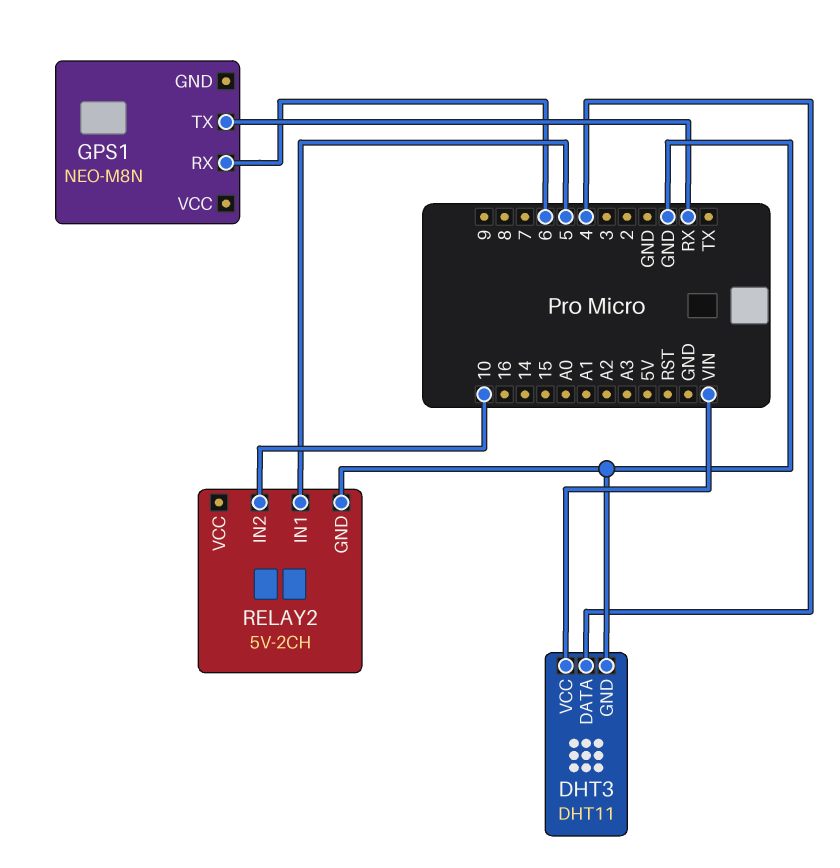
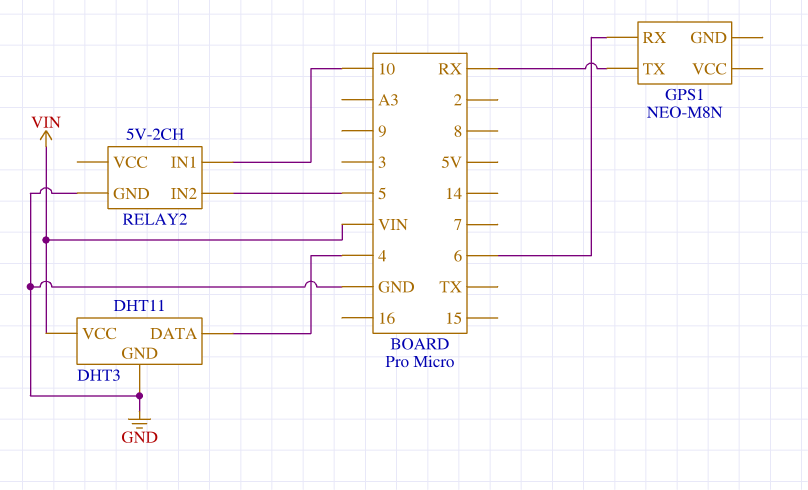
RELAY2 pin IN1: 5 -> 10
RELAY2 pin IN2: 10 -> 5

